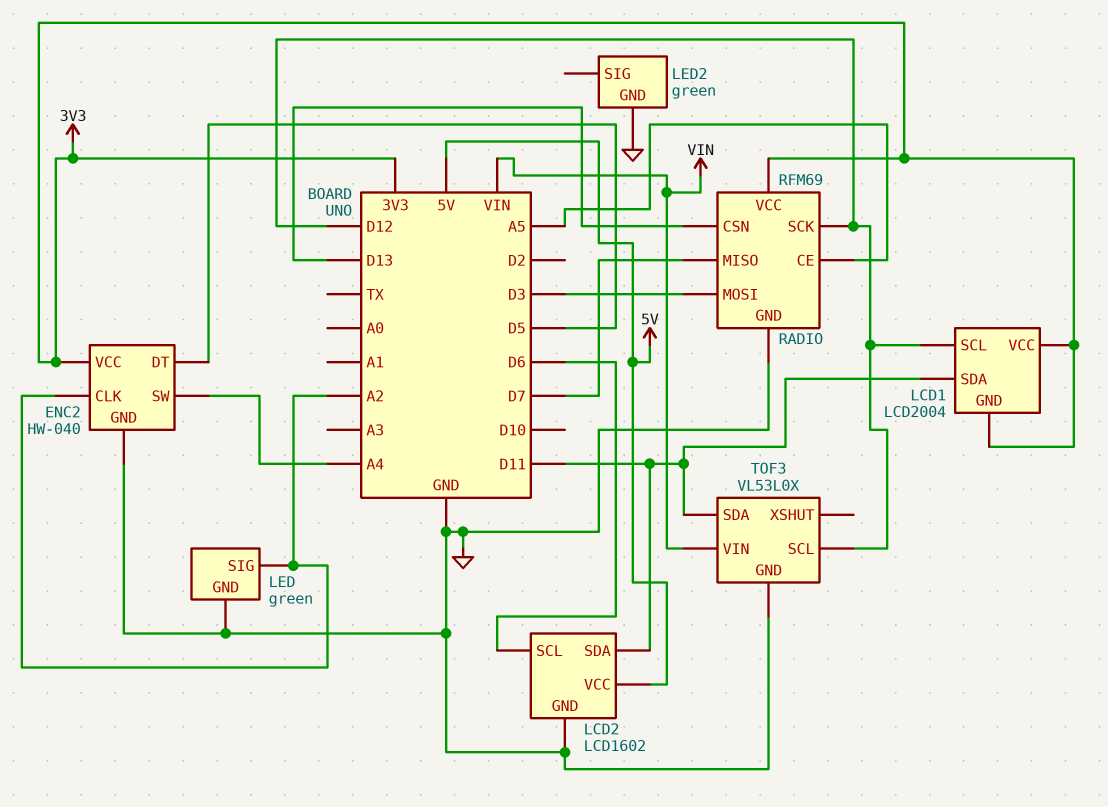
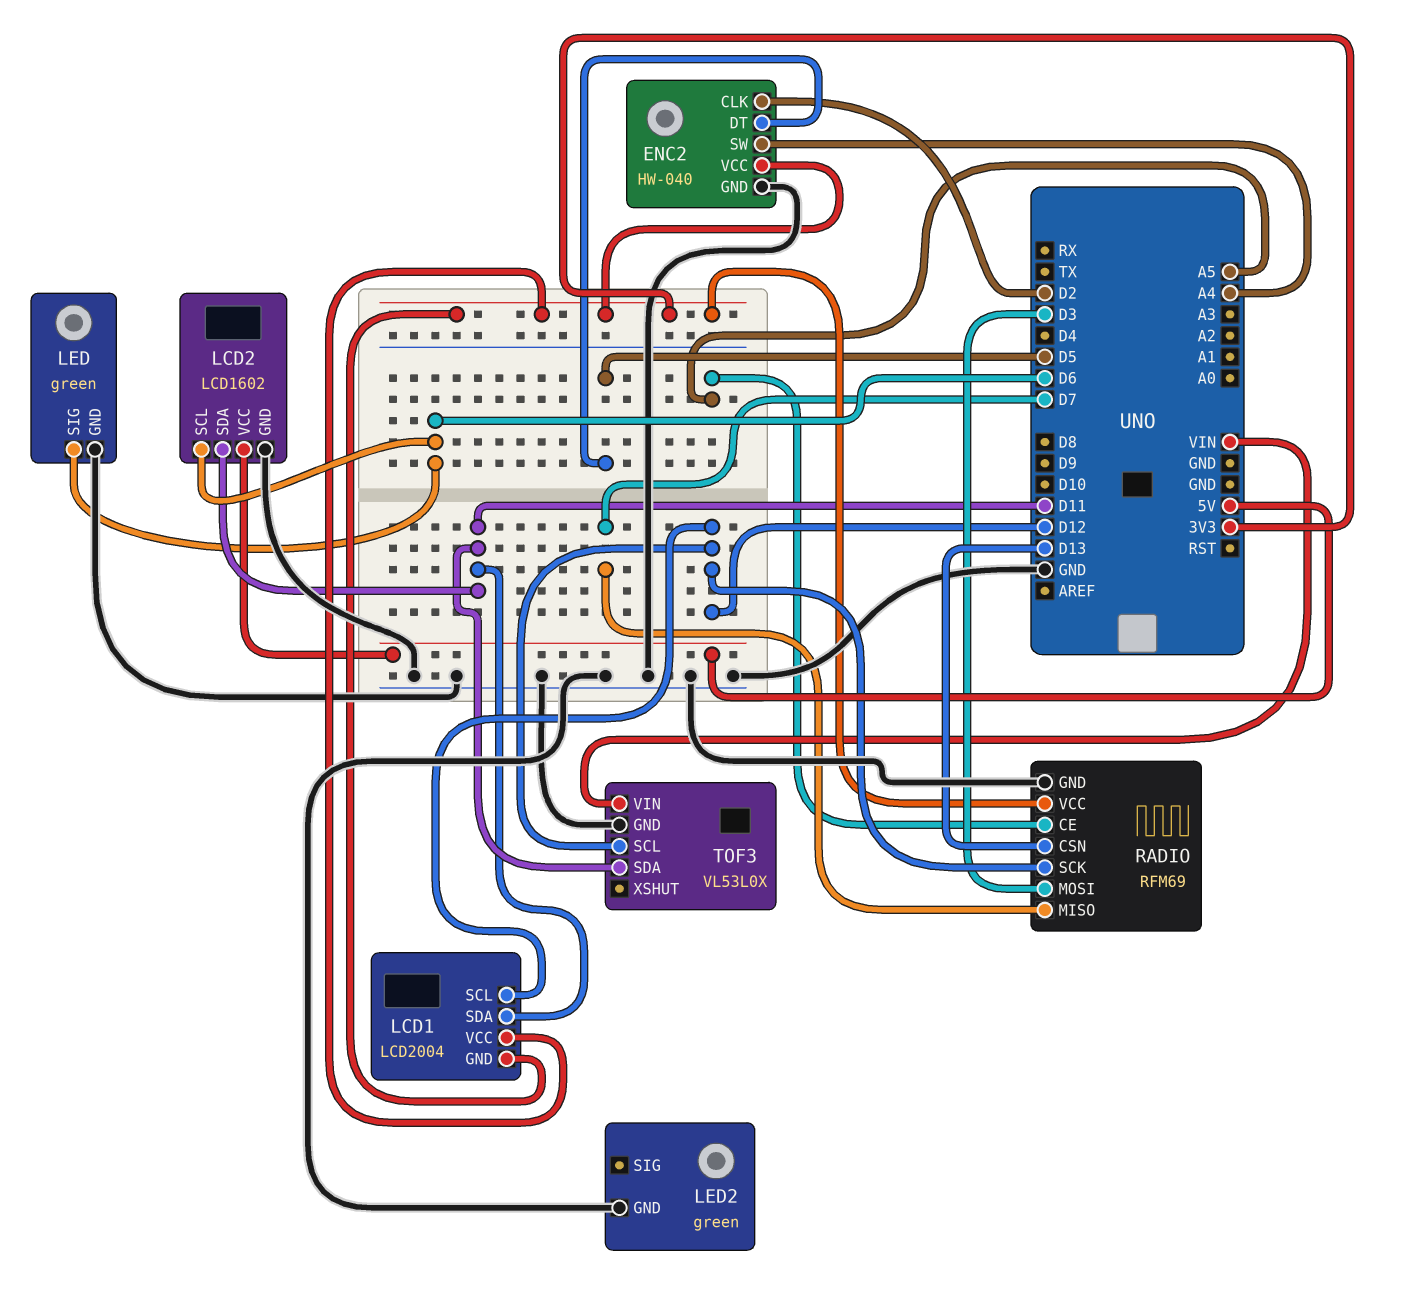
ENC2 pin CLK: A2 -> D2
LED pin SIG: A2 -> D6

